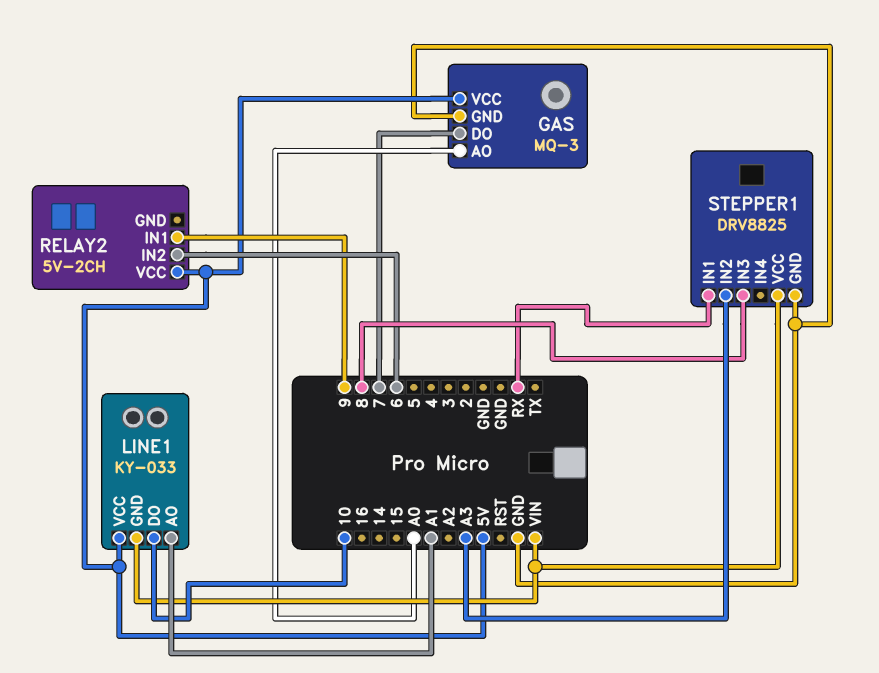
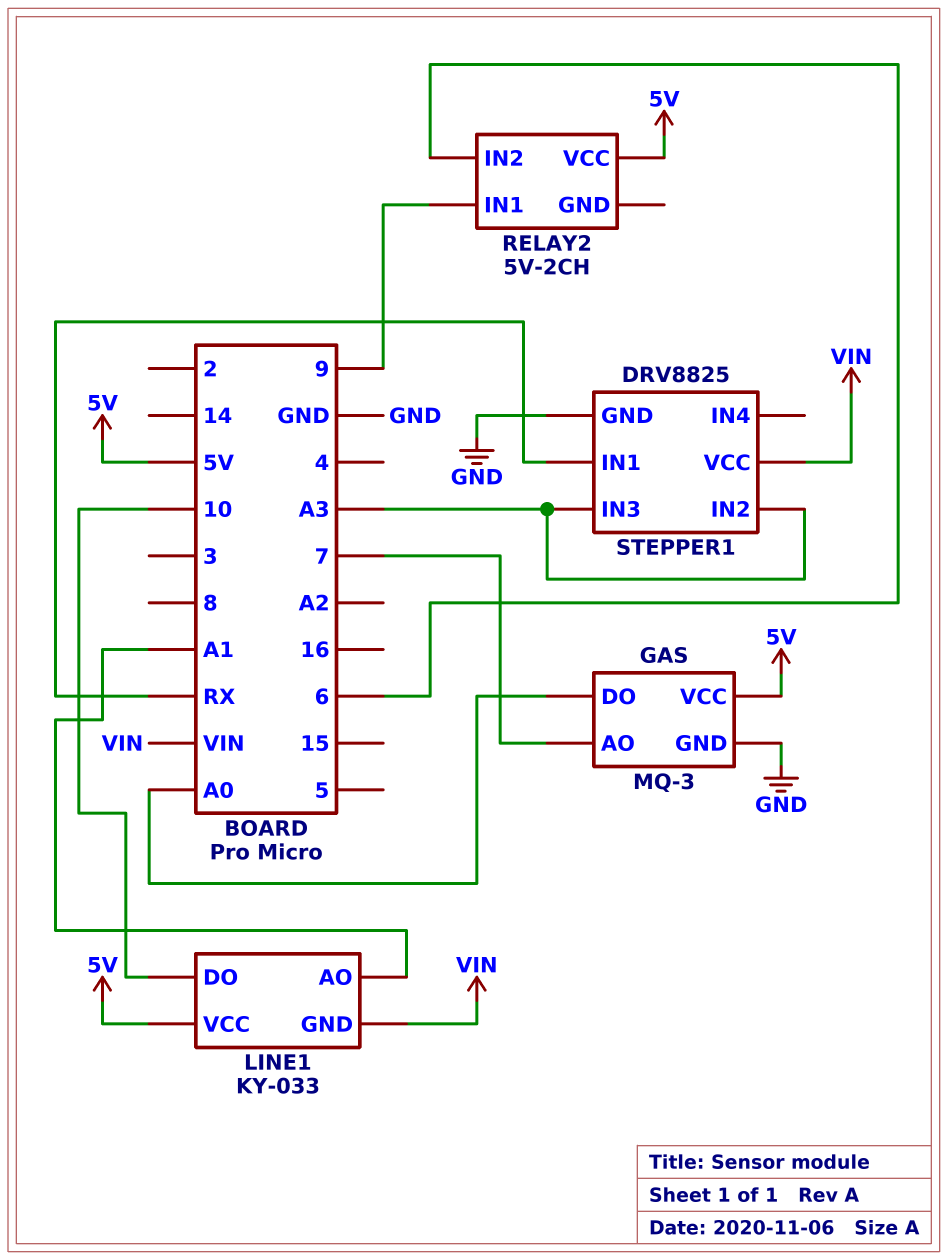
GAS pin AO: A0 -> 7
GAS pin DO: 7 -> A0
STEPPER1 pin IN3: 8 -> A3

